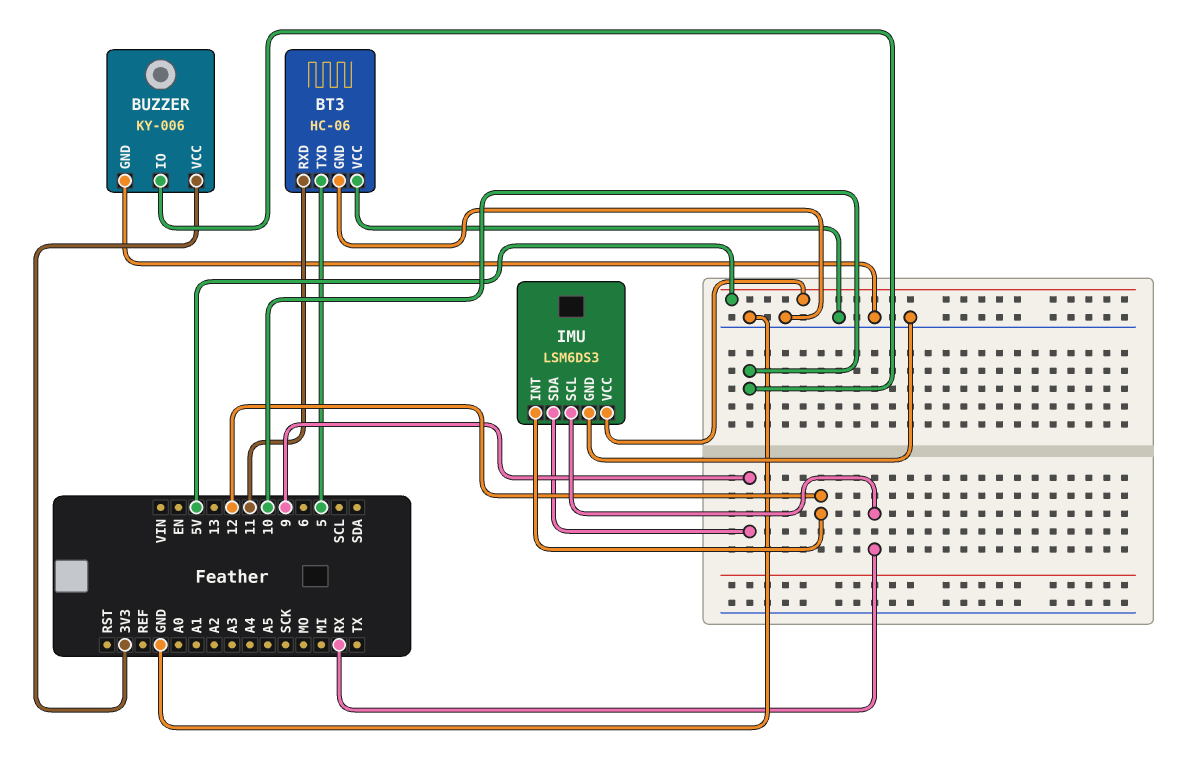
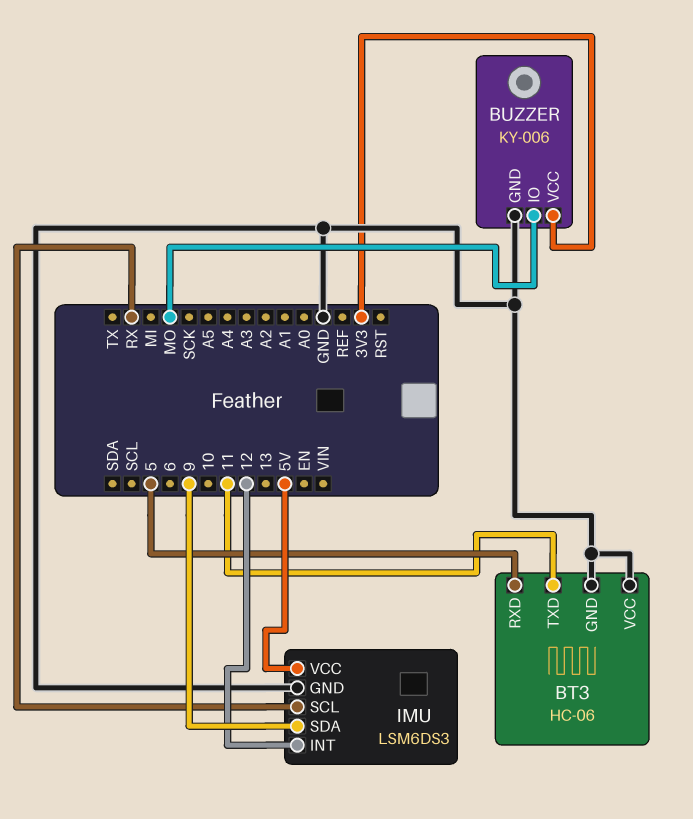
BT3 pin RXD: 11 -> 5
BT3 pin TXD: 5 -> 11
BUZZER pin IO: 10 -> MO

